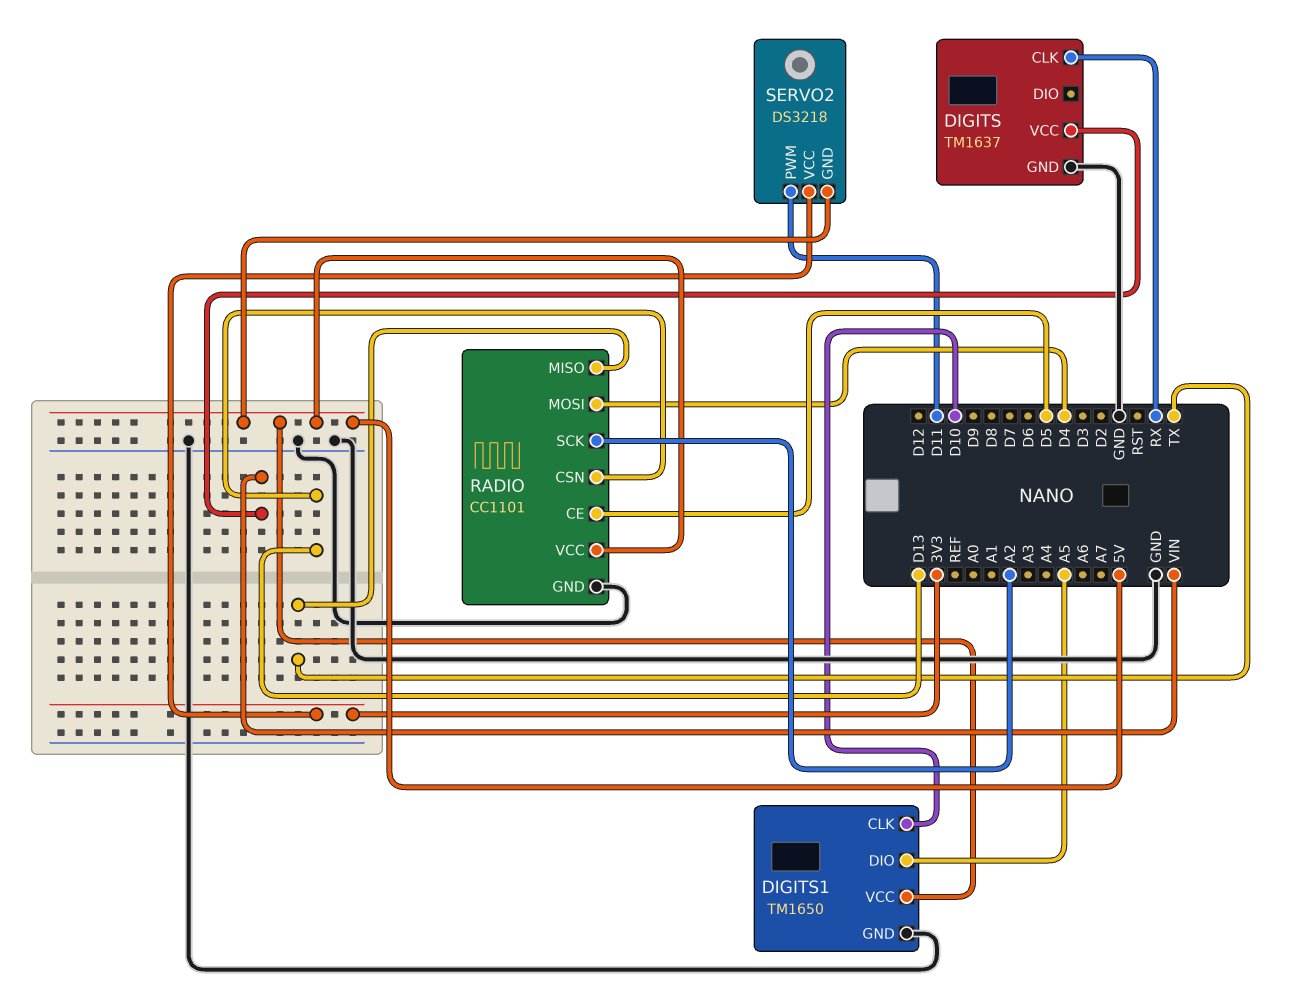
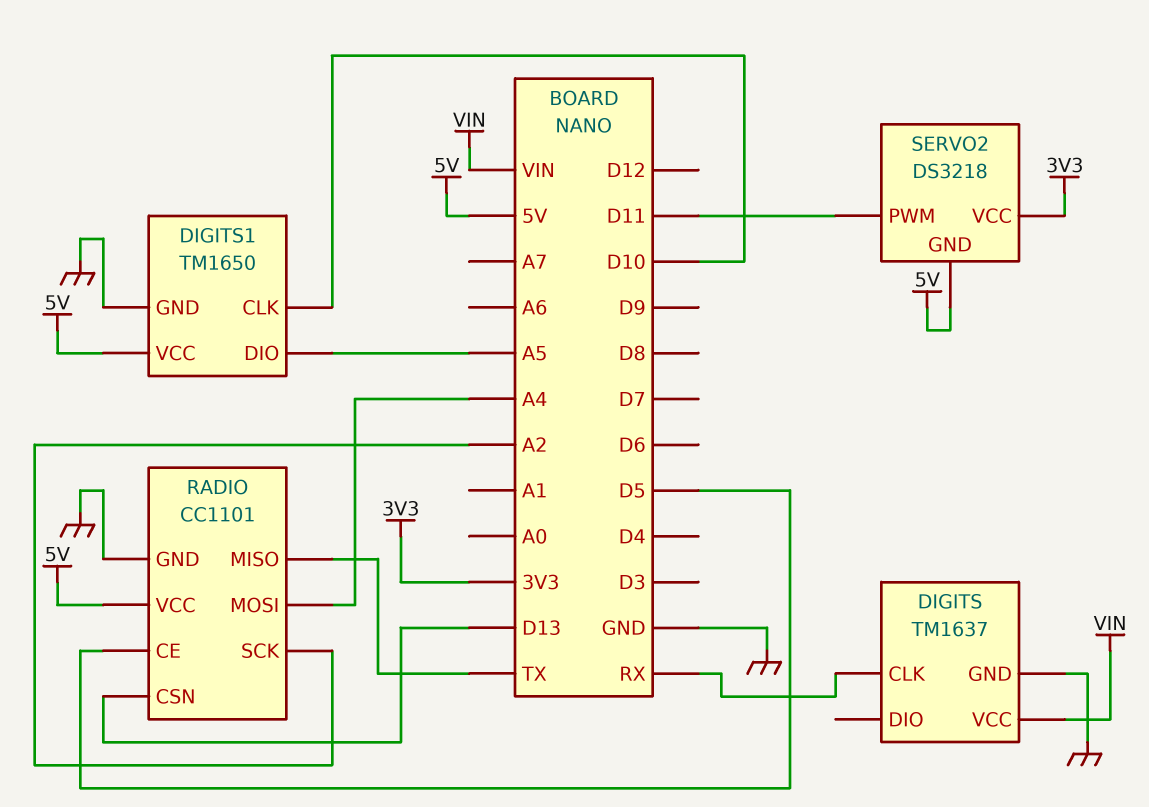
RADIO pin MOSI: D4 -> A4

